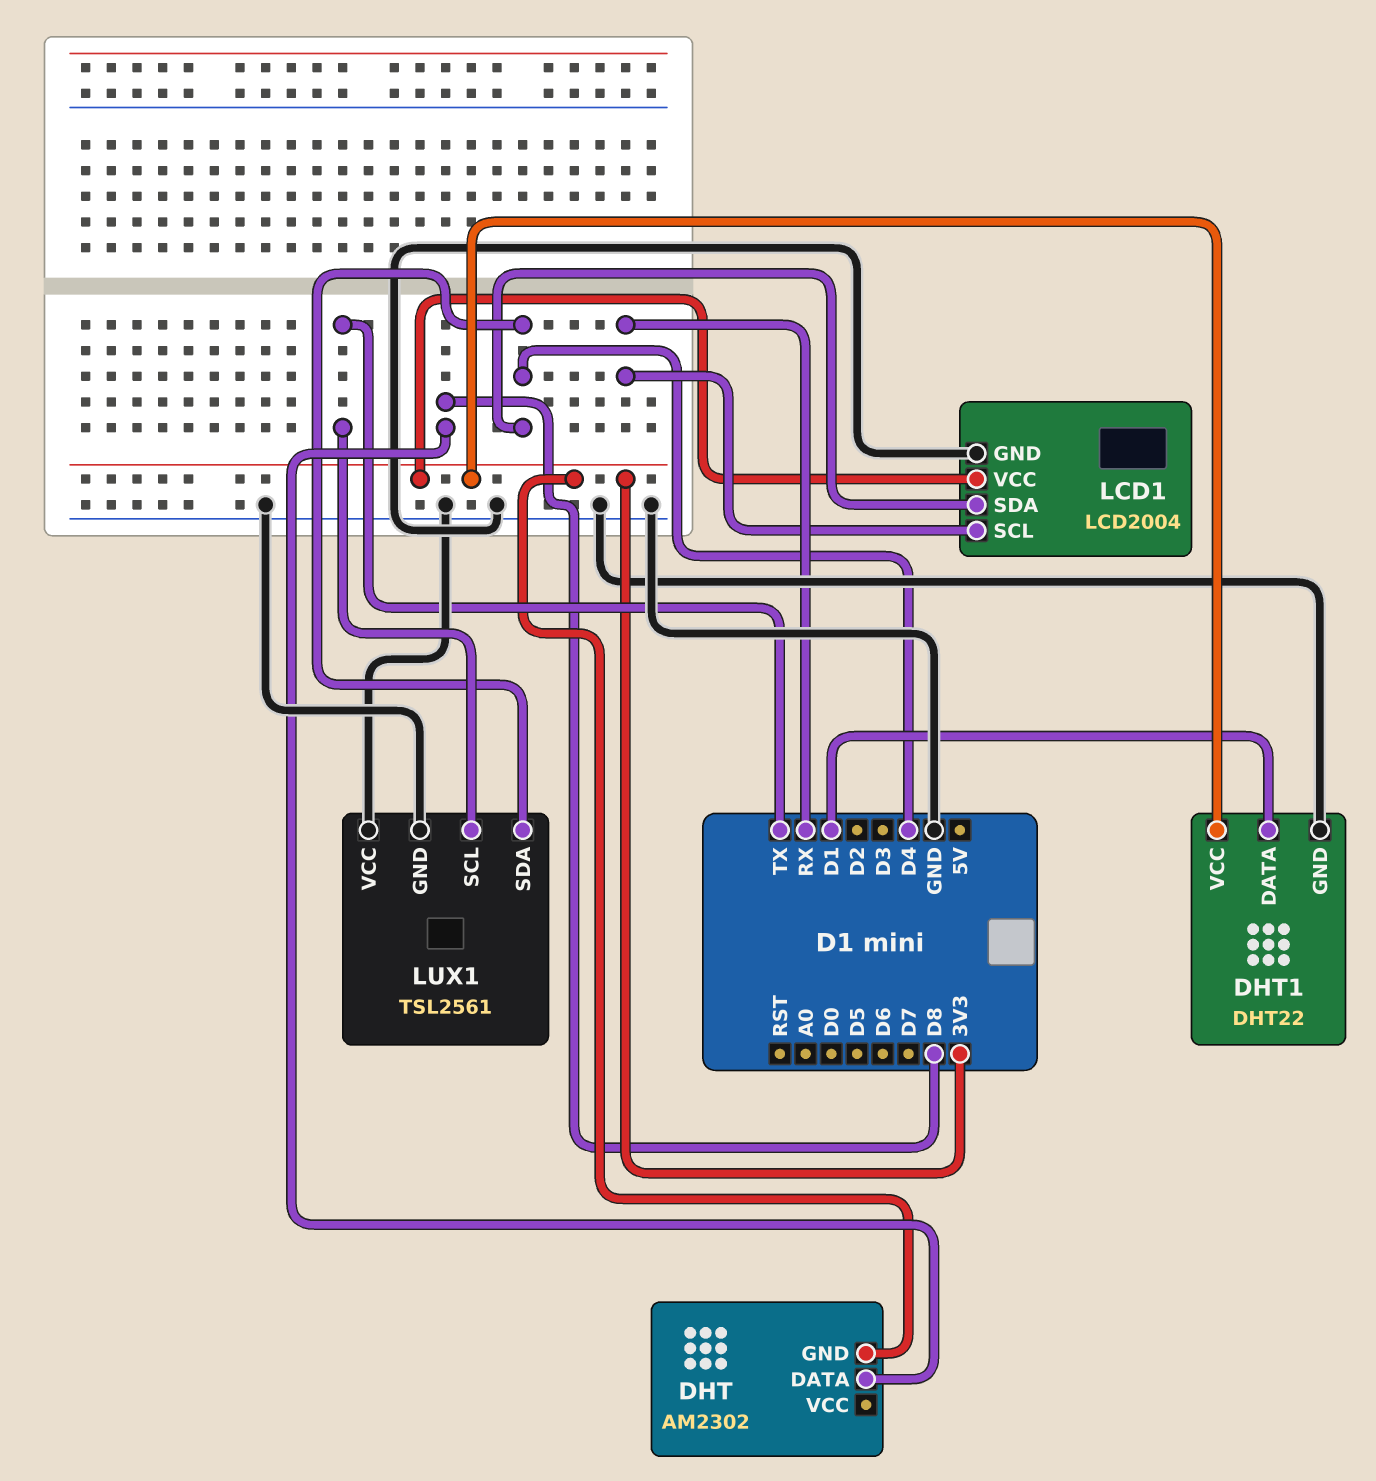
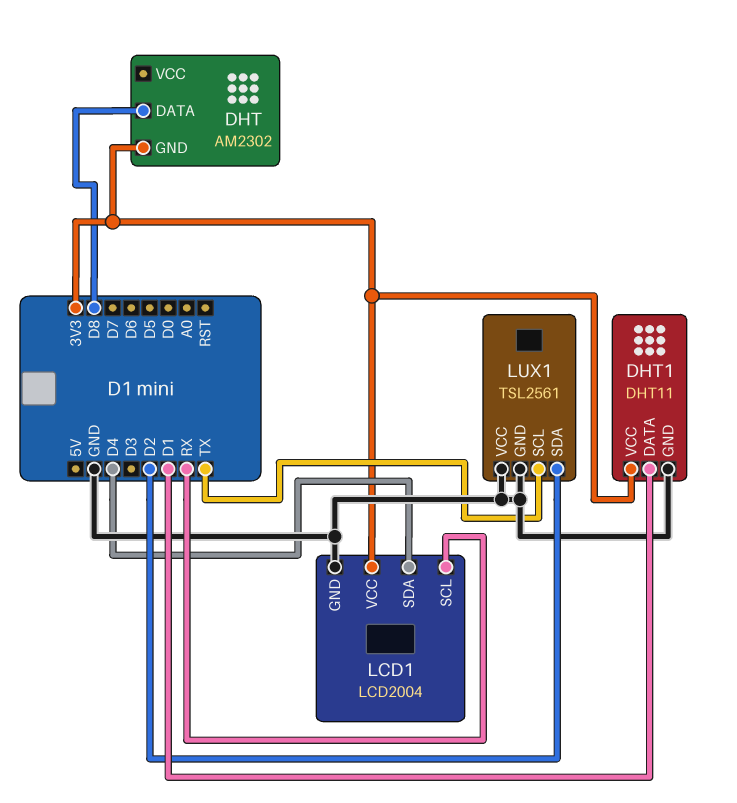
DHT1: DHT22 -> DHT11
LUX1 pin SDA: D4 -> D2

